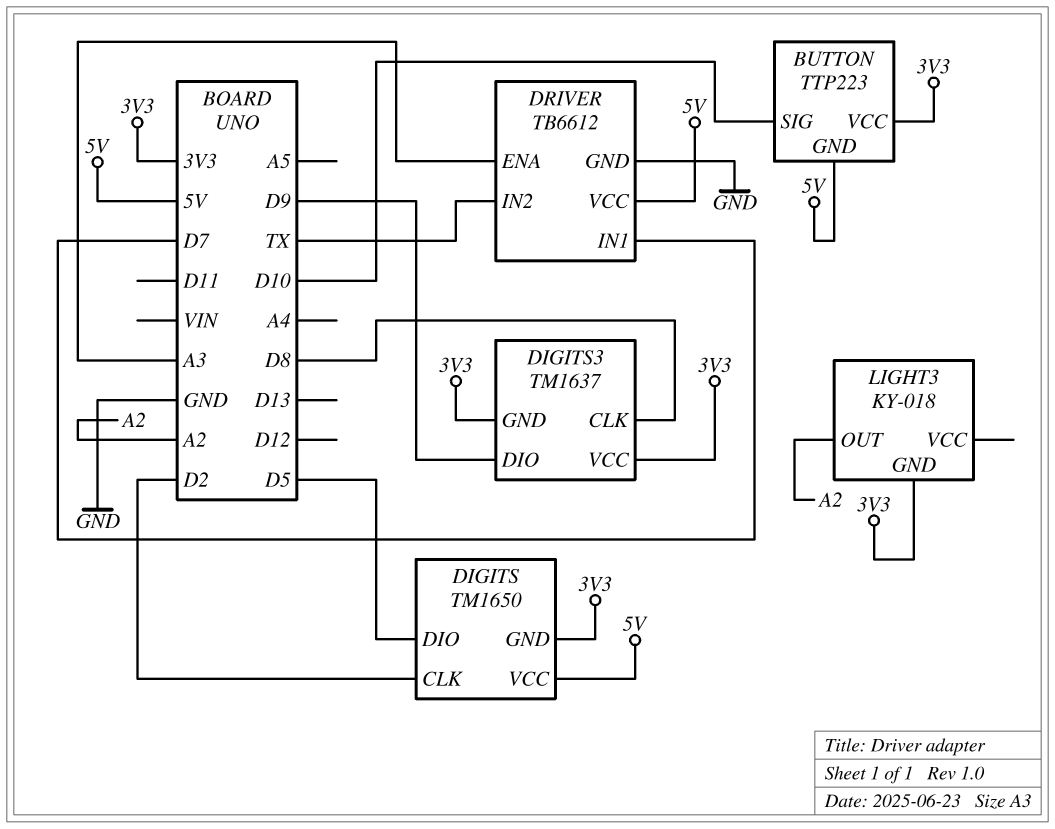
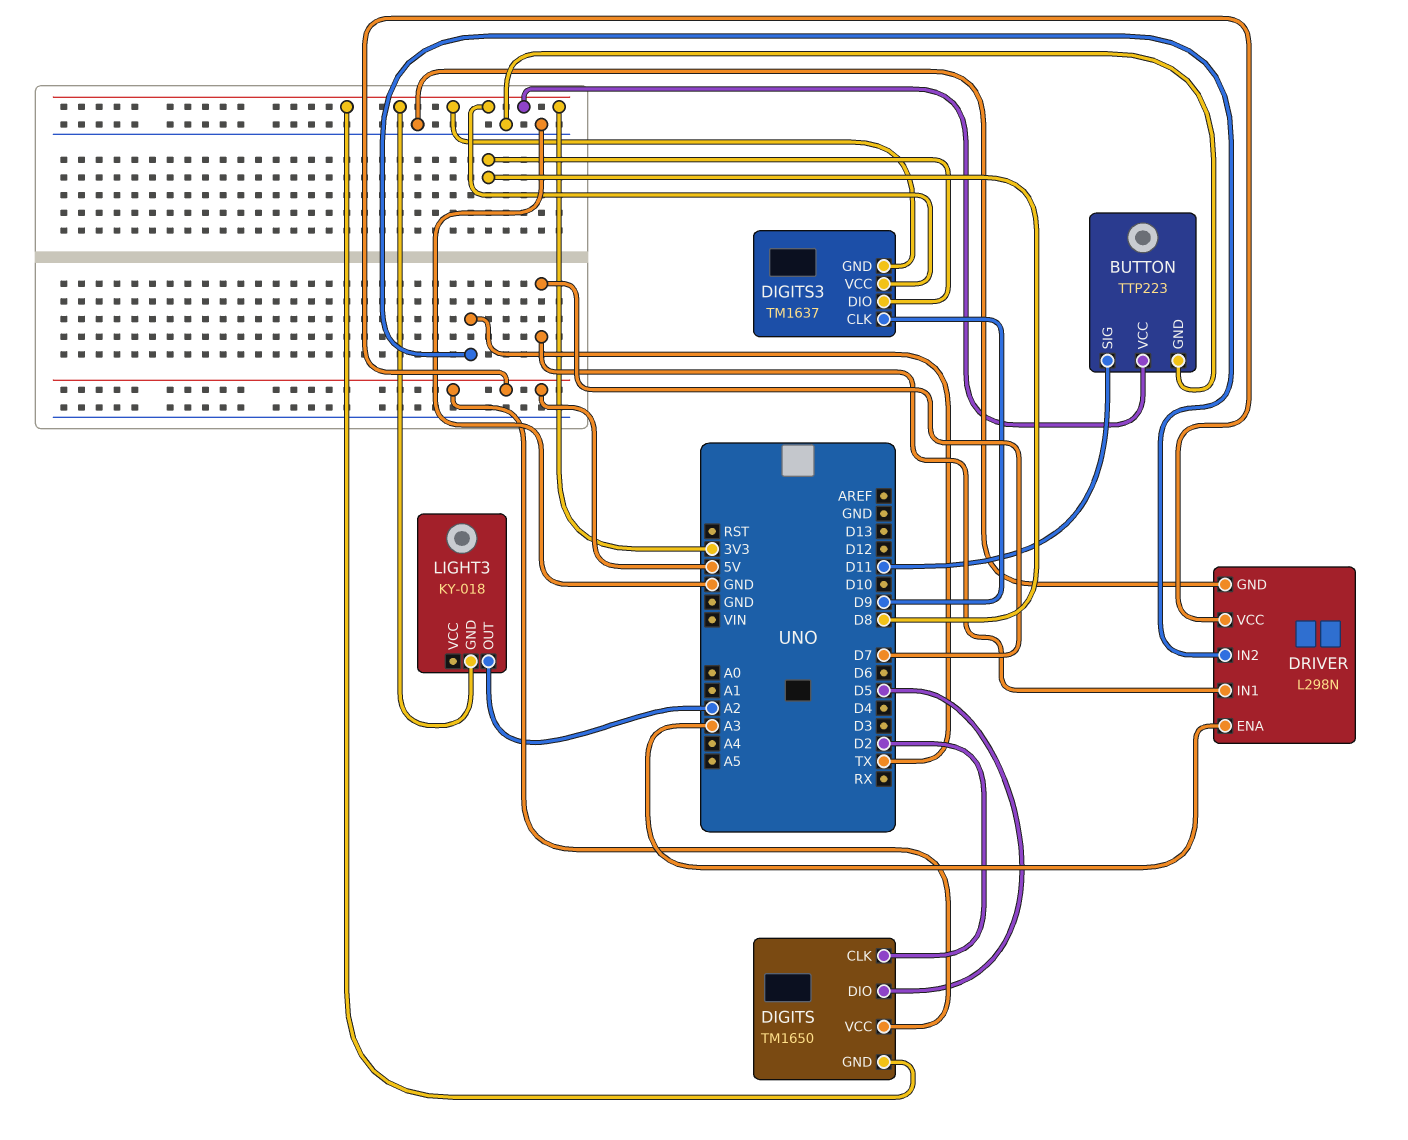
BUTTON pin GND: 5V -> GND
BUTTON pin SIG: D10 -> D11
DIGITS3 pin CLK: D8 -> D9
DIGITS3 pin DIO: D9 -> D8
DRIVER: TB6612 -> L298N

